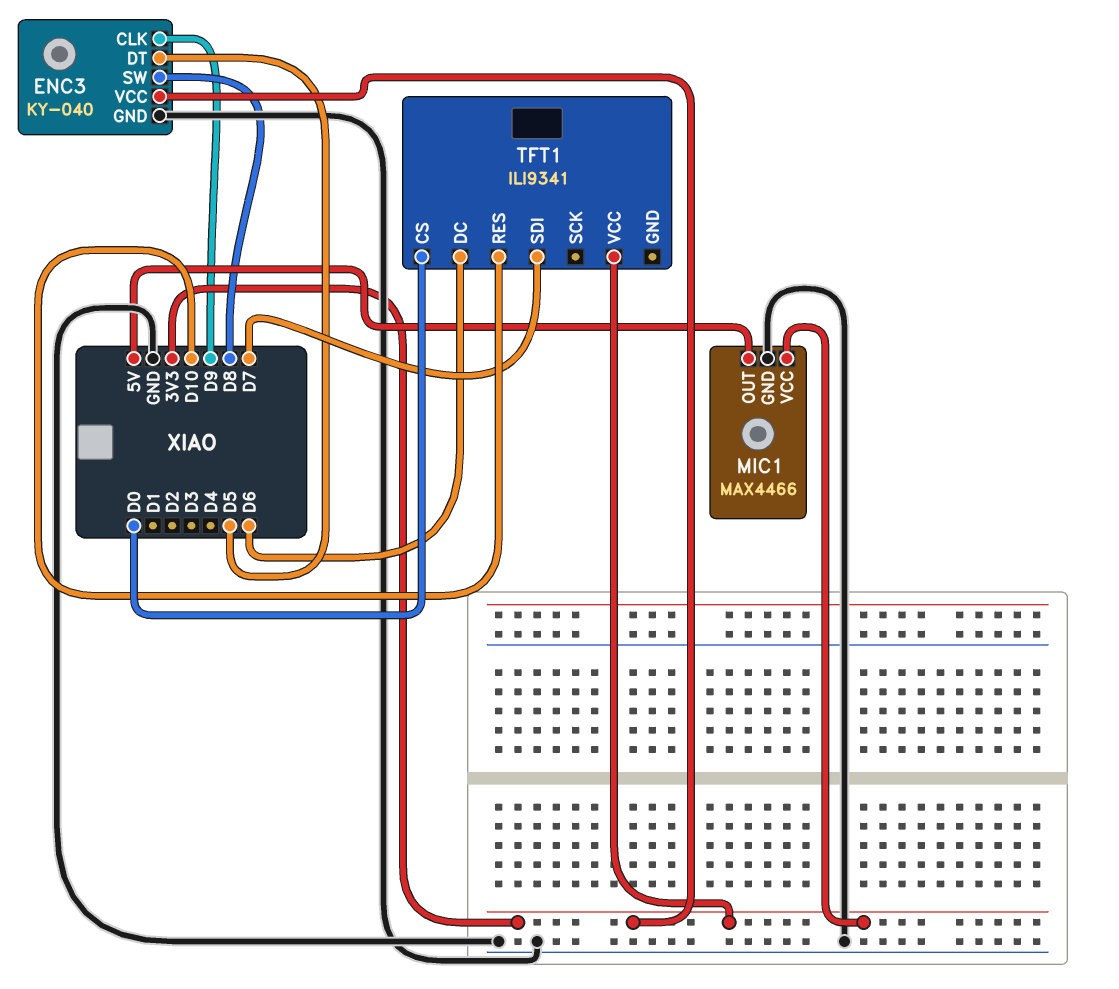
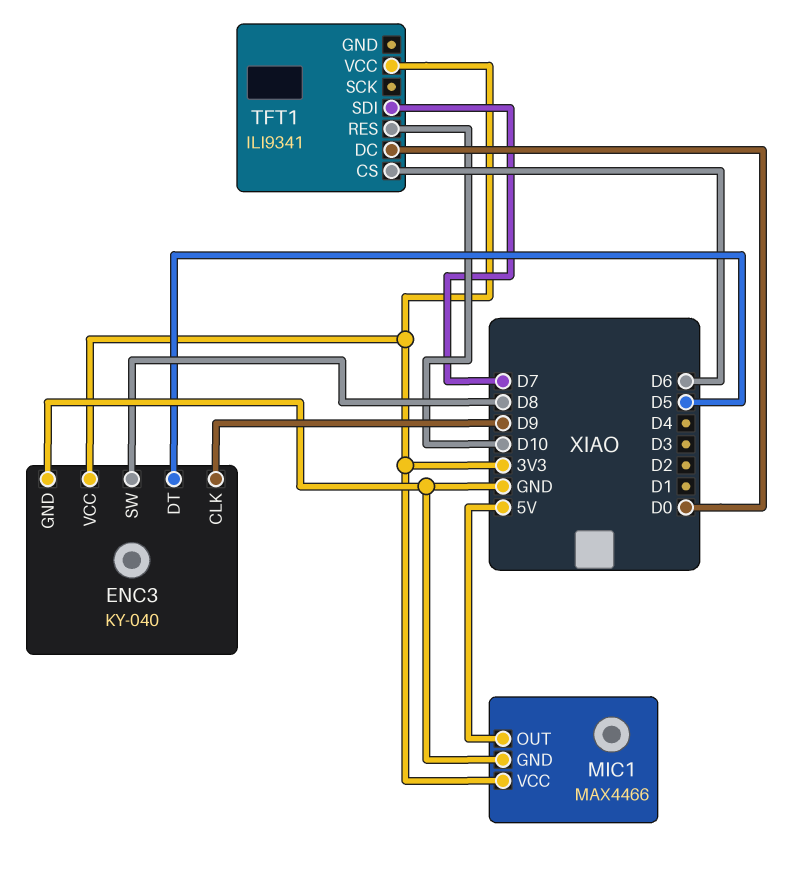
TFT1 pin CS: D0 -> D6
TFT1 pin DC: D6 -> D0

